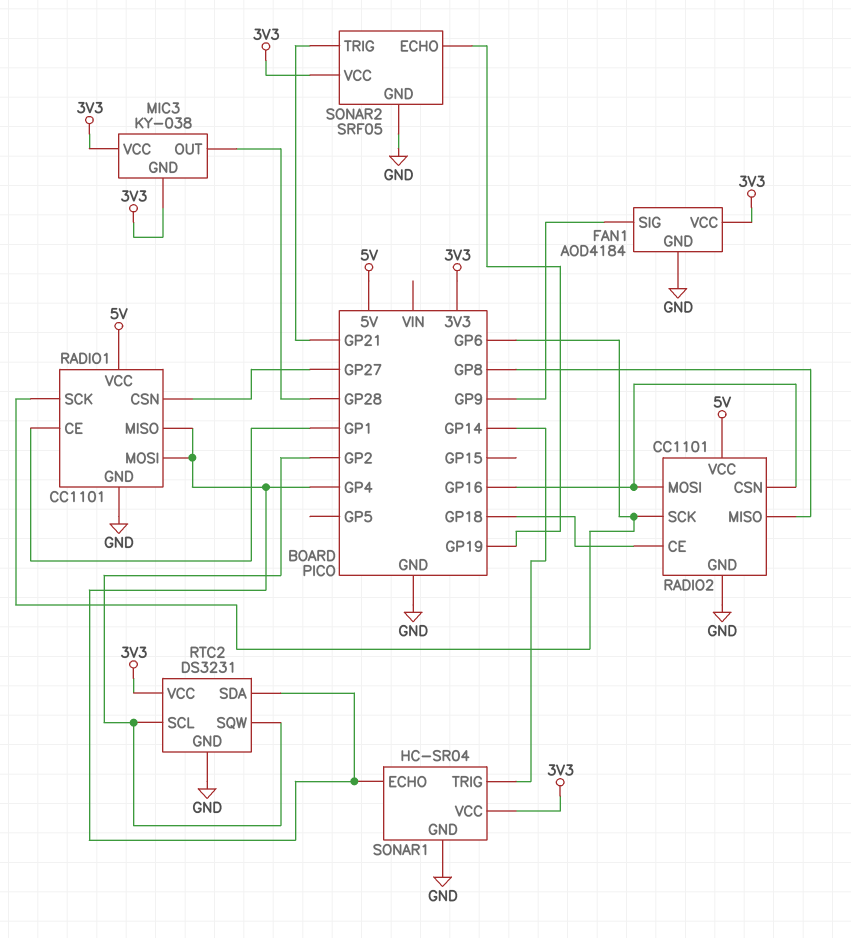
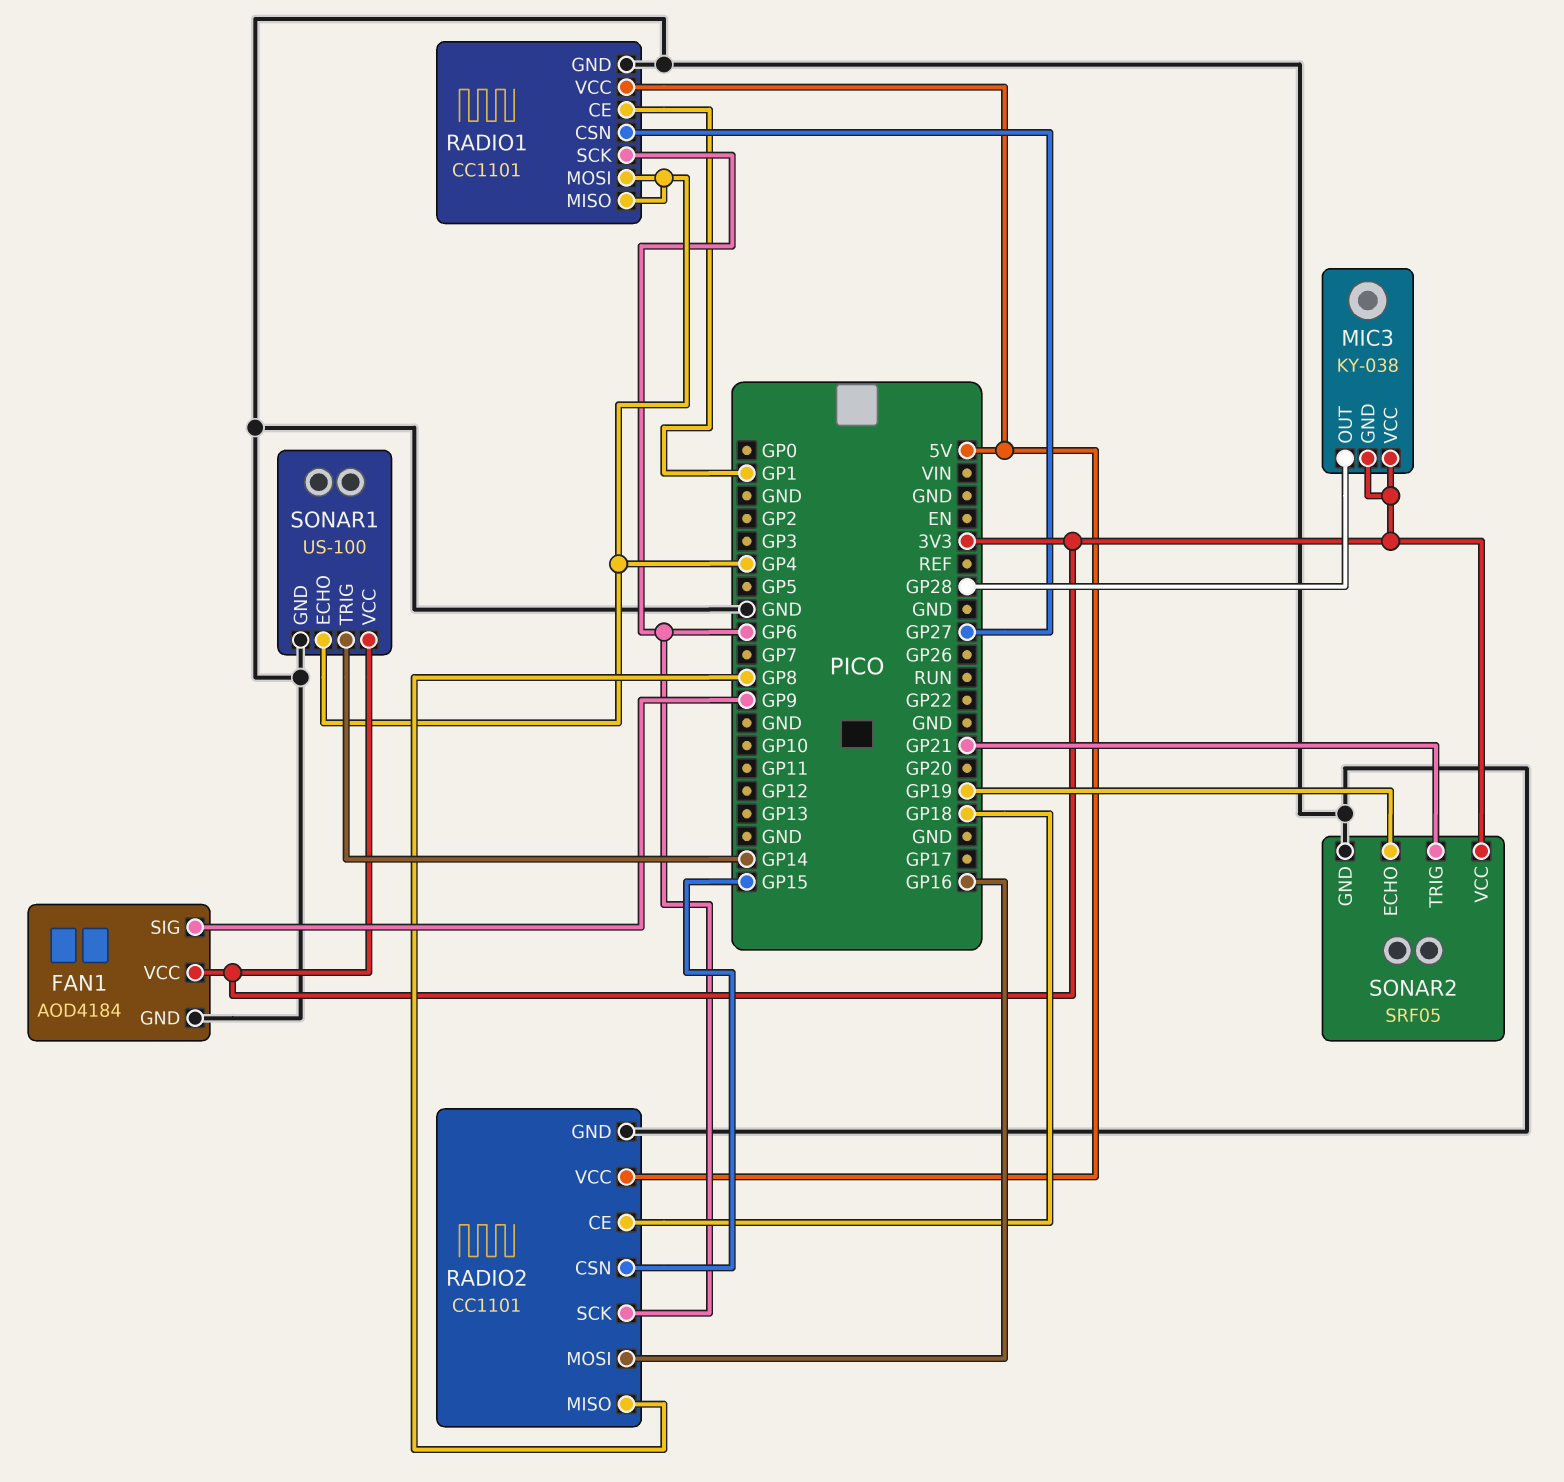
RADIO2 pin CSN: GP16 -> GP15
RTC2: DS3231 -> none
RTC2 pin GND: GND -> none
RTC2 pin SCL: GP2 -> none
RTC2 pin SDA: GP4 -> none
RTC2 pin SQW: GP2 -> none
RTC2 pin VCC: 3V3 -> none
SONAR1: HC-SR04 -> US-100

